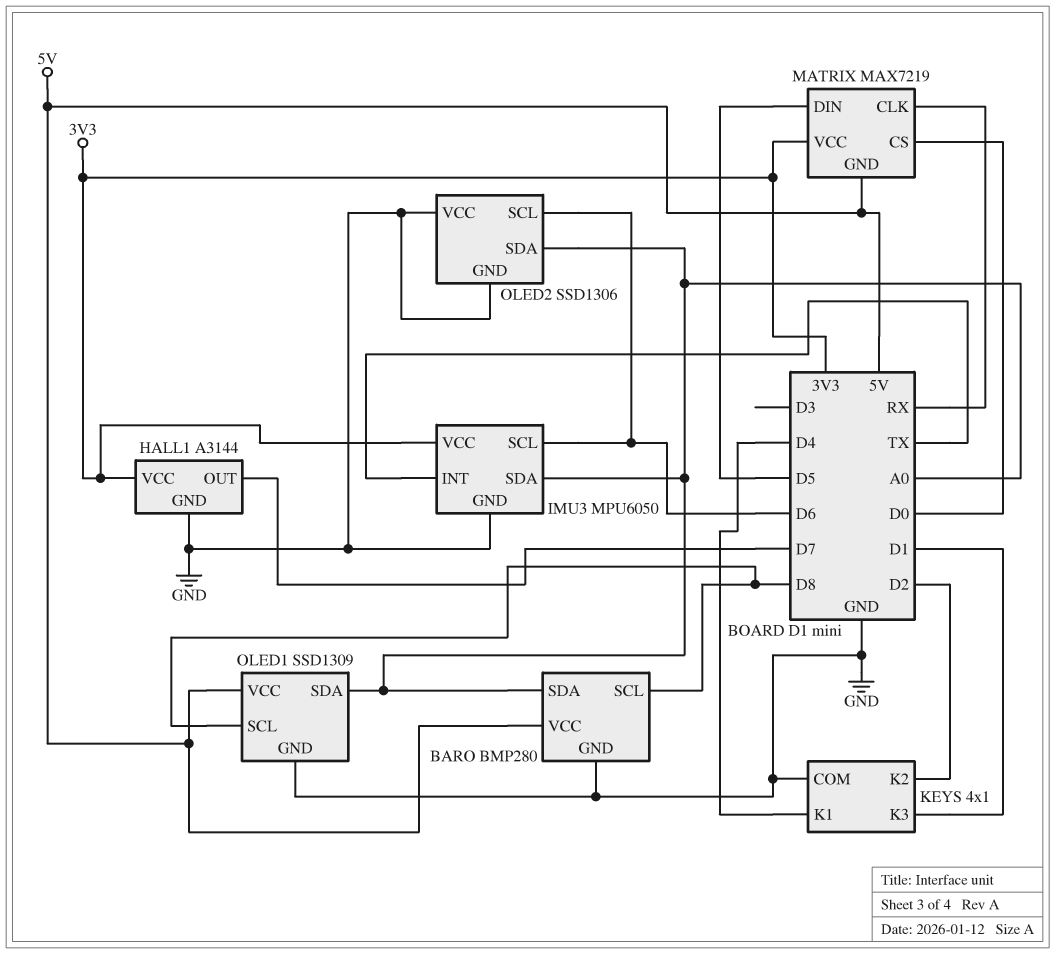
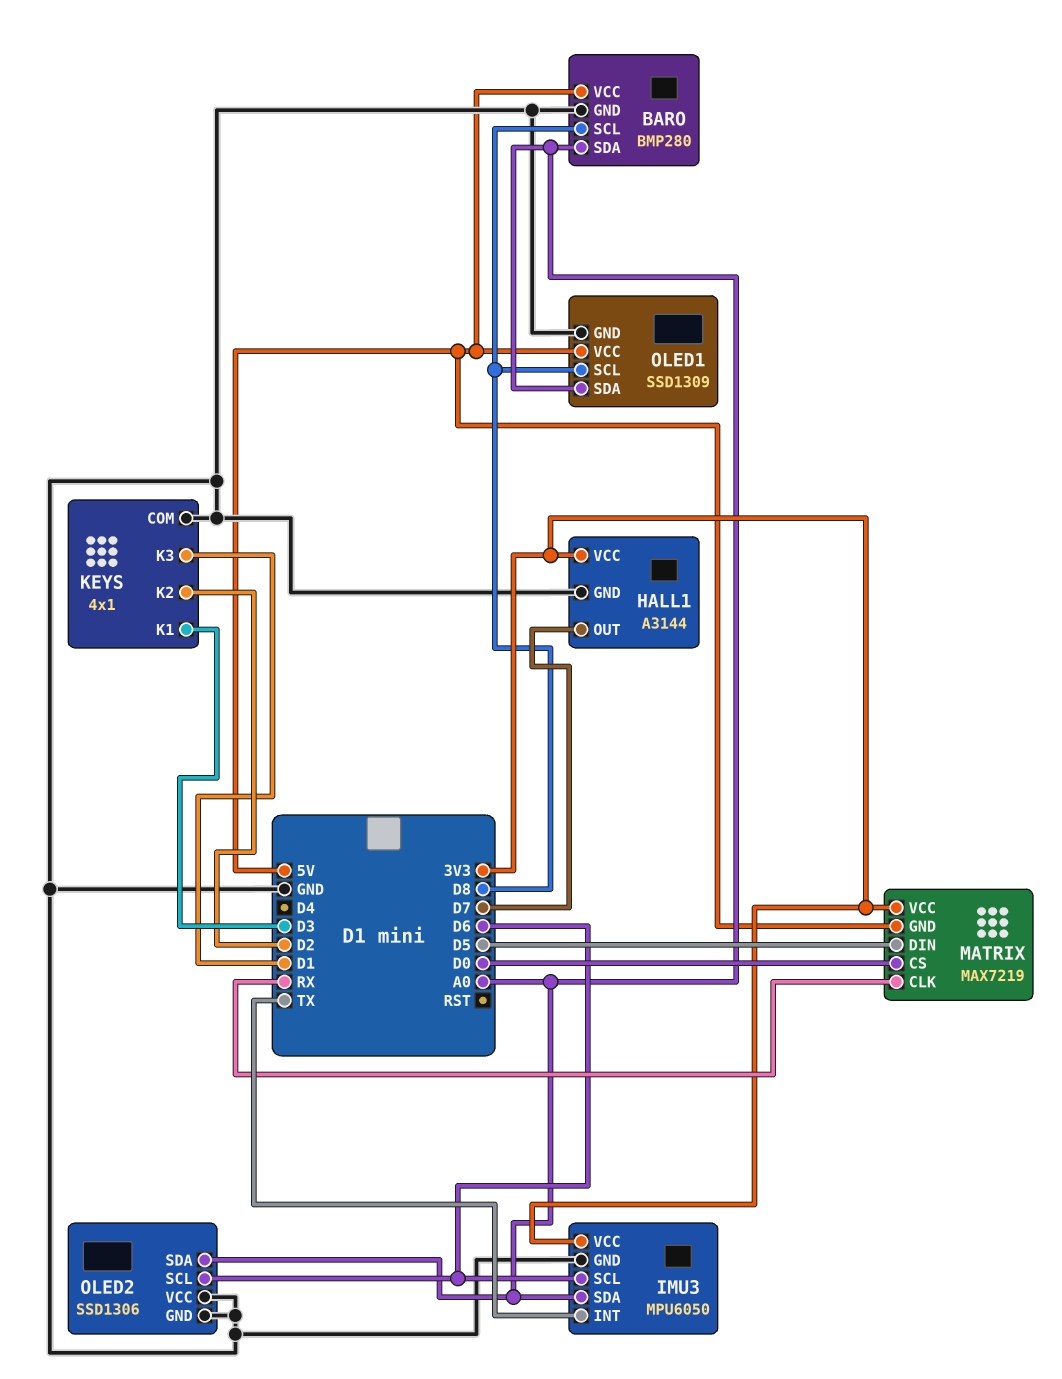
KEYS pin K1: D4 -> D3

